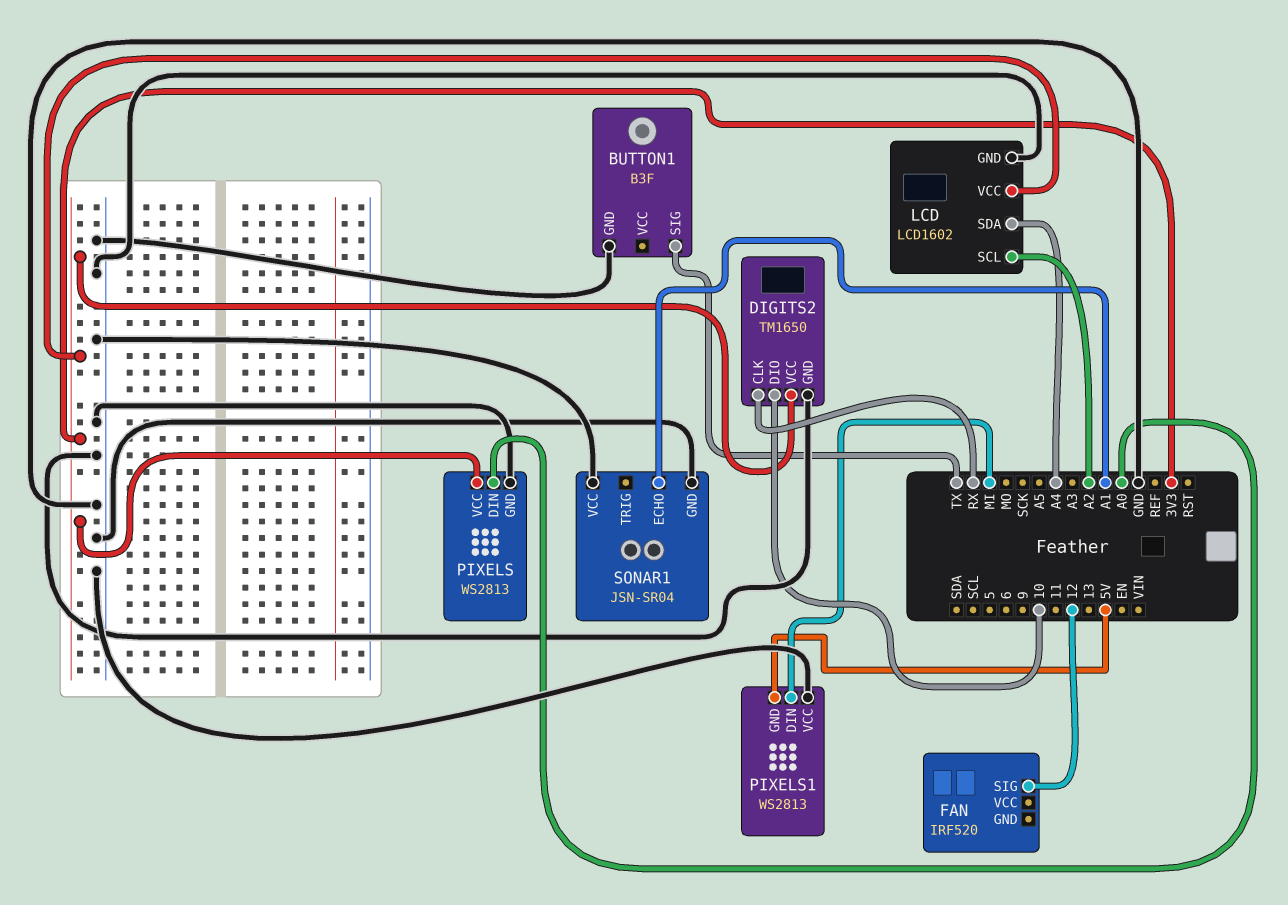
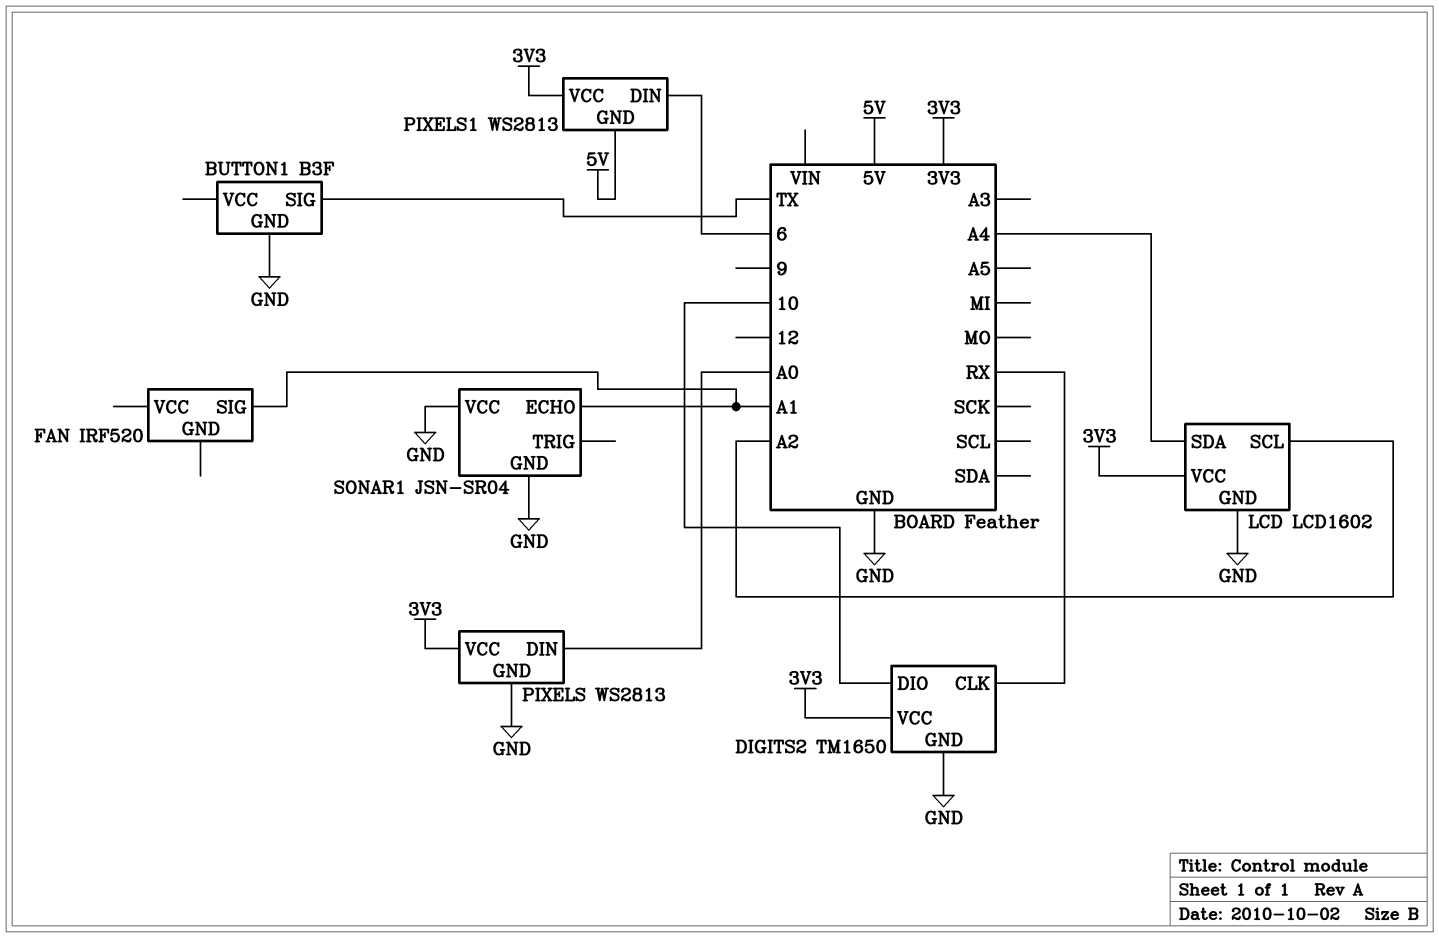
FAN pin SIG: 12 -> A1
PIXELS1 pin DIN: MI -> 6
PIXELS1 pin VCC: GND -> 3V3

